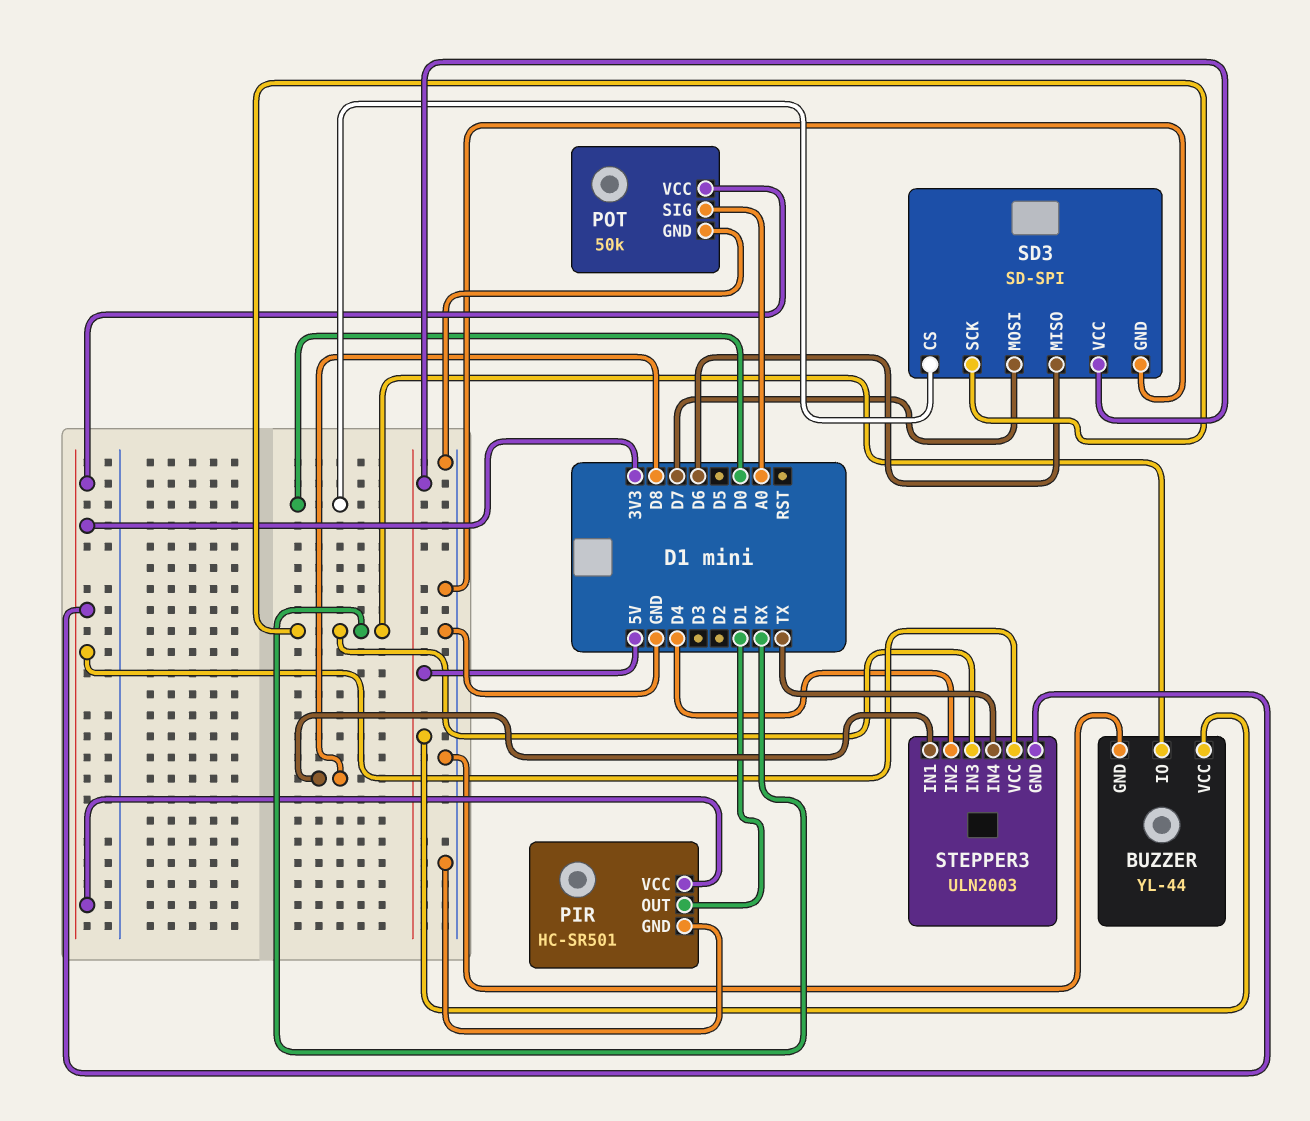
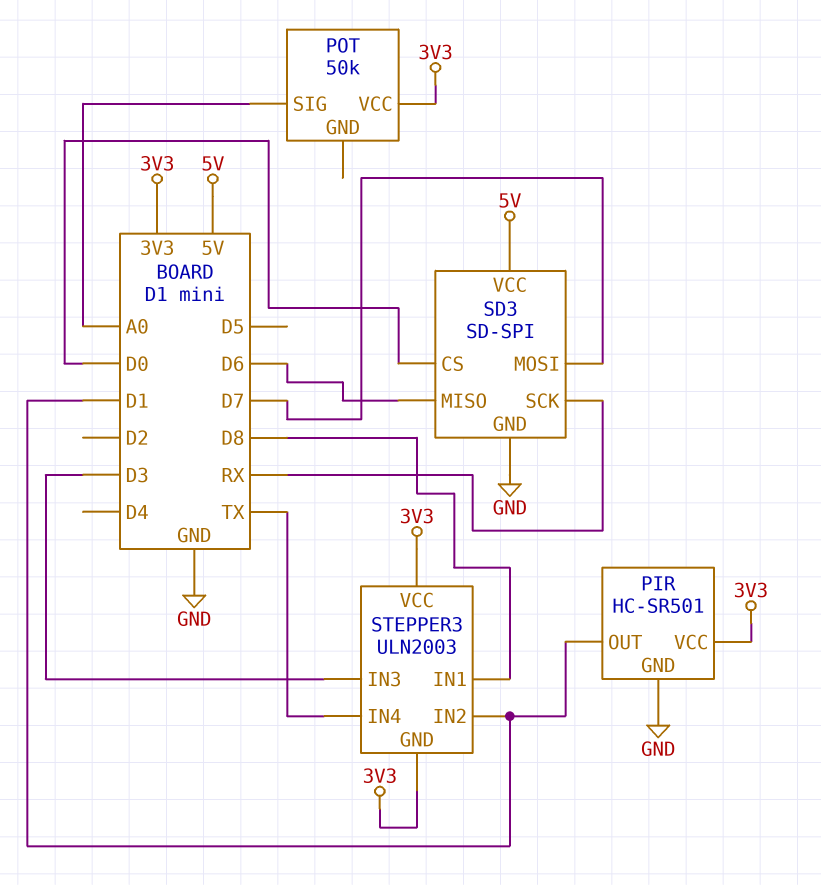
BUZZER: YL-44 -> none
BUZZER pin GND: GND -> none
BUZZER pin IO: RX -> none
BUZZER pin VCC: 5V -> none
POT pin GND: GND -> none
STEPPER3 pin IN2: D4 -> D1
STEPPER3 pin IN3: RX -> D3

